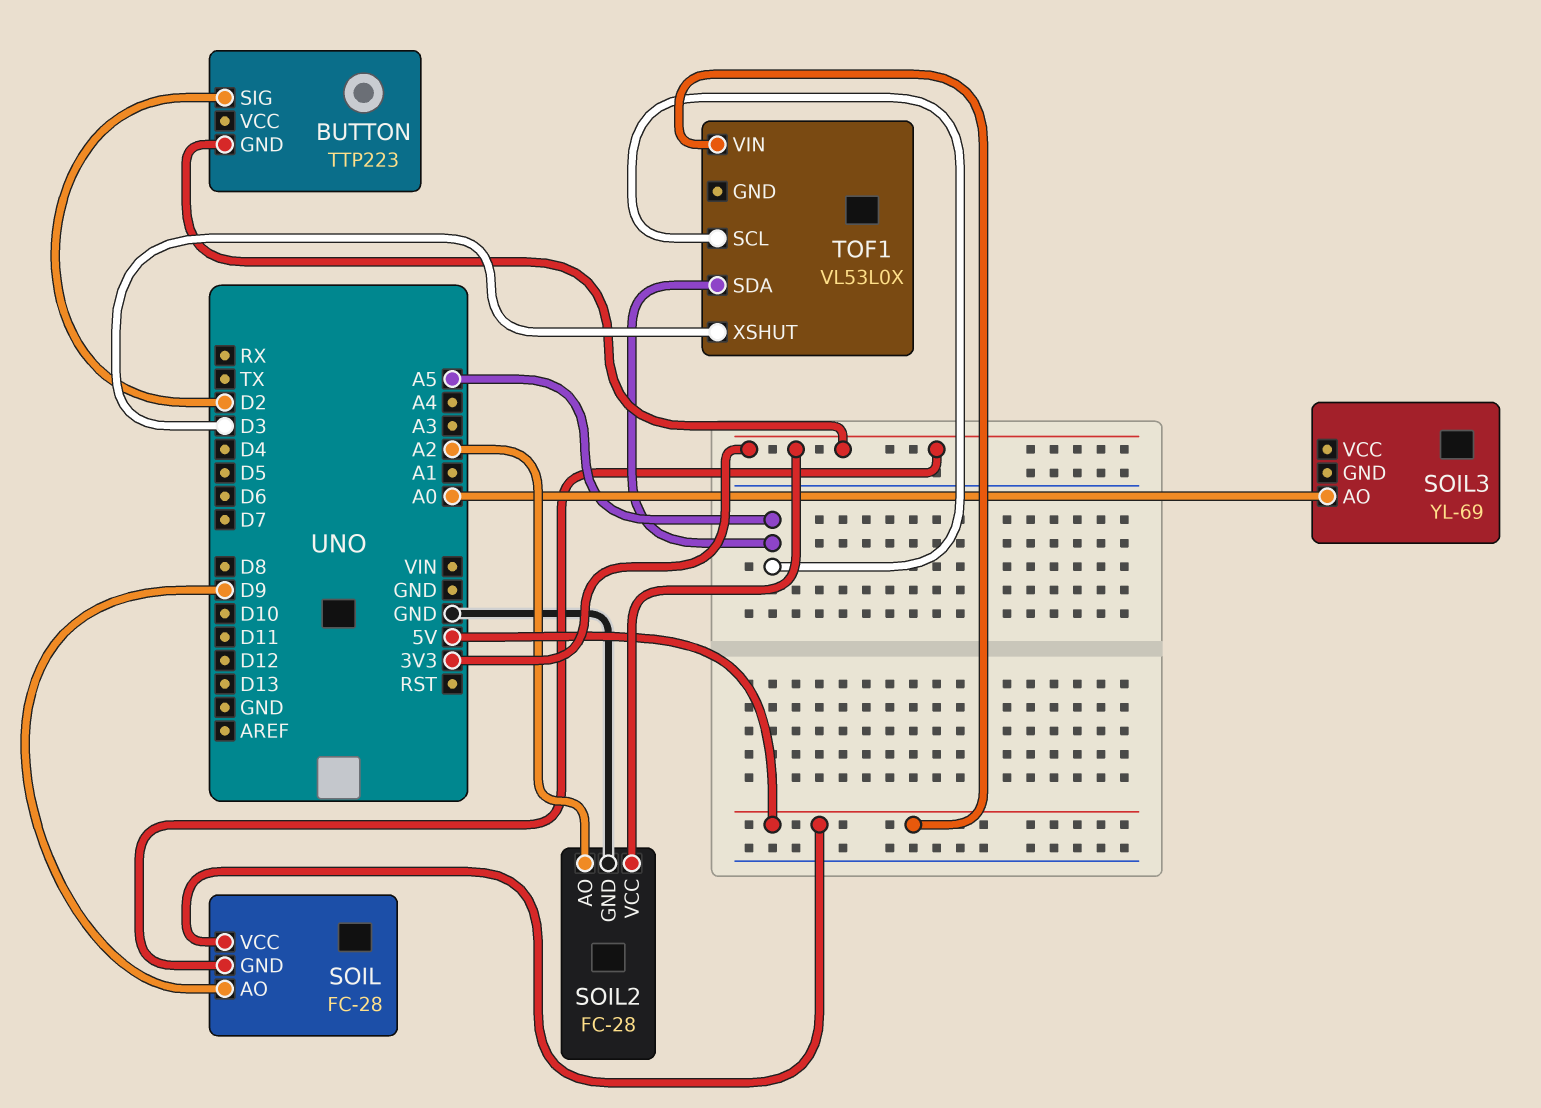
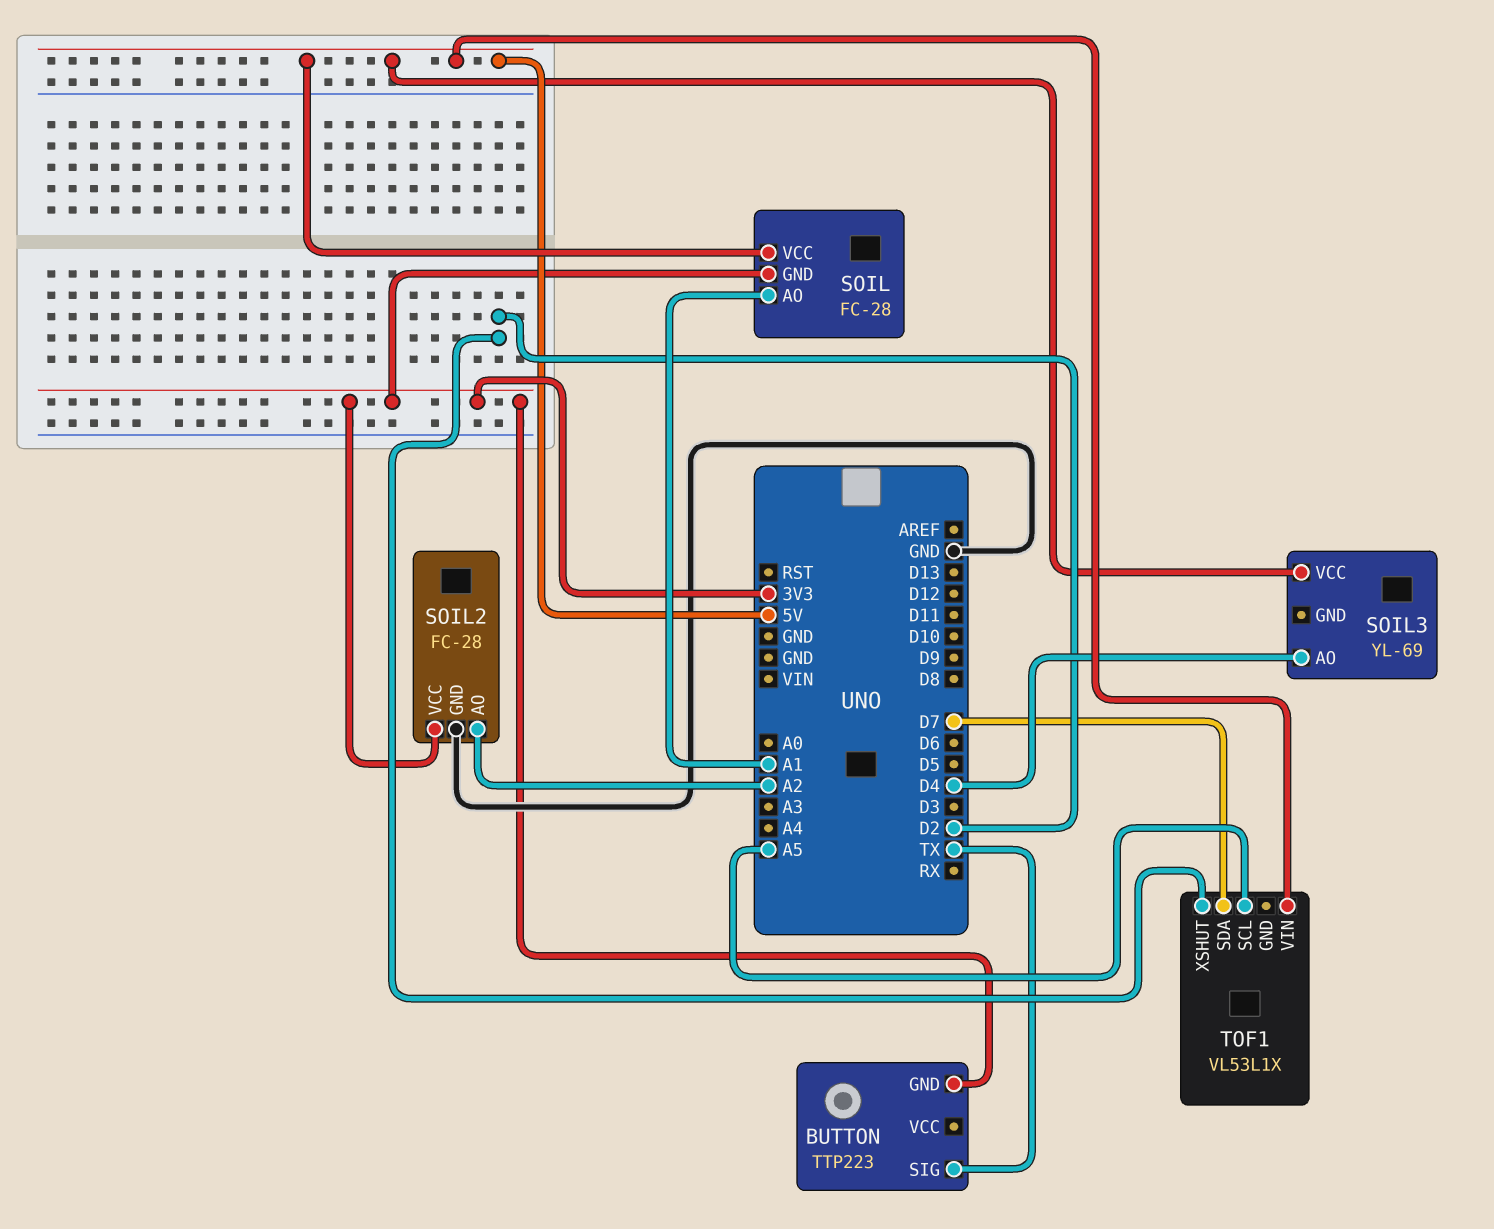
BUTTON pin SIG: D2 -> TX
SOIL pin AO: D9 -> A1
SOIL3 pin AO: A0 -> D4
SOIL3 pin VCC: none -> 5V
TOF1: VL53L0X -> VL53L1X
TOF1 pin SDA: A5 -> D7
TOF1 pin XSHUT: D3 -> D2

